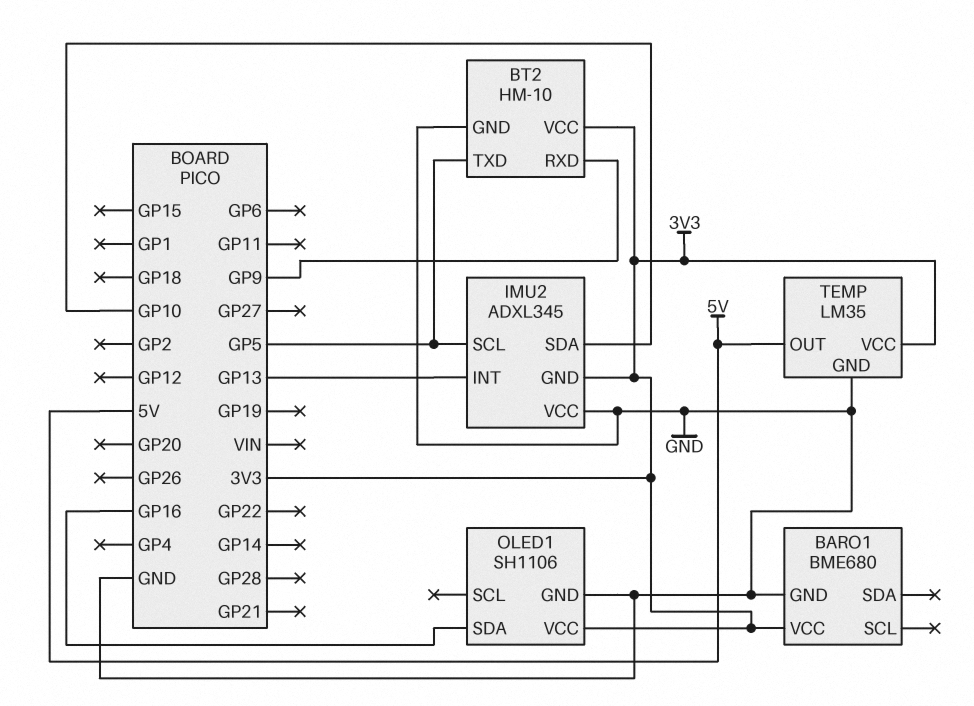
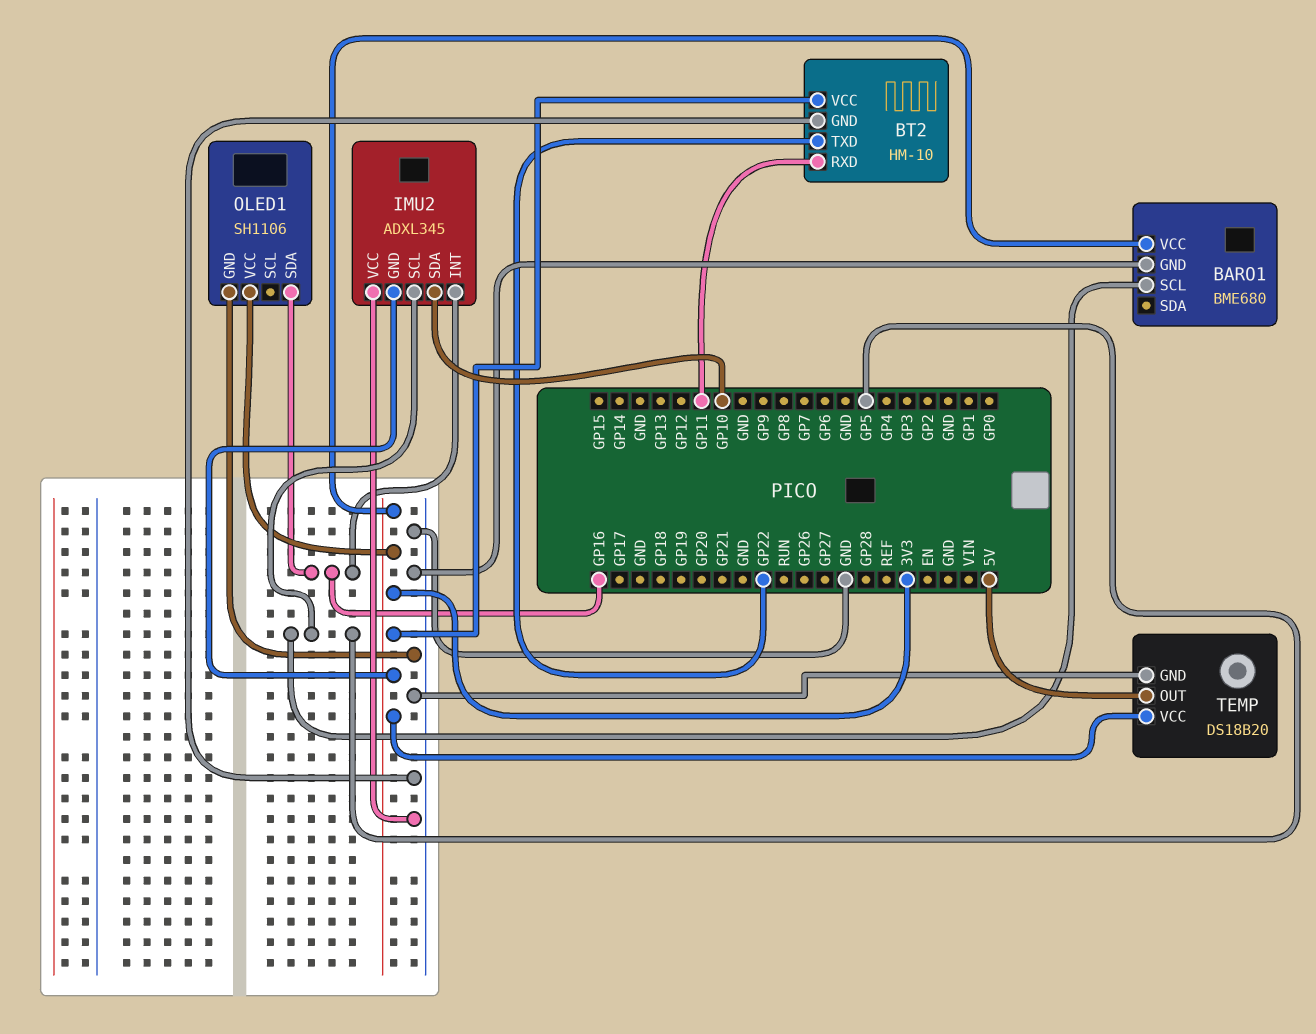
BARO1 pin SCL: none -> GP5
BT2 pin RXD: GP9 -> GP11
BT2 pin TXD: GP5 -> GP22
IMU2 pin INT: GP13 -> GP16
TEMP: LM35 -> DS18B20

